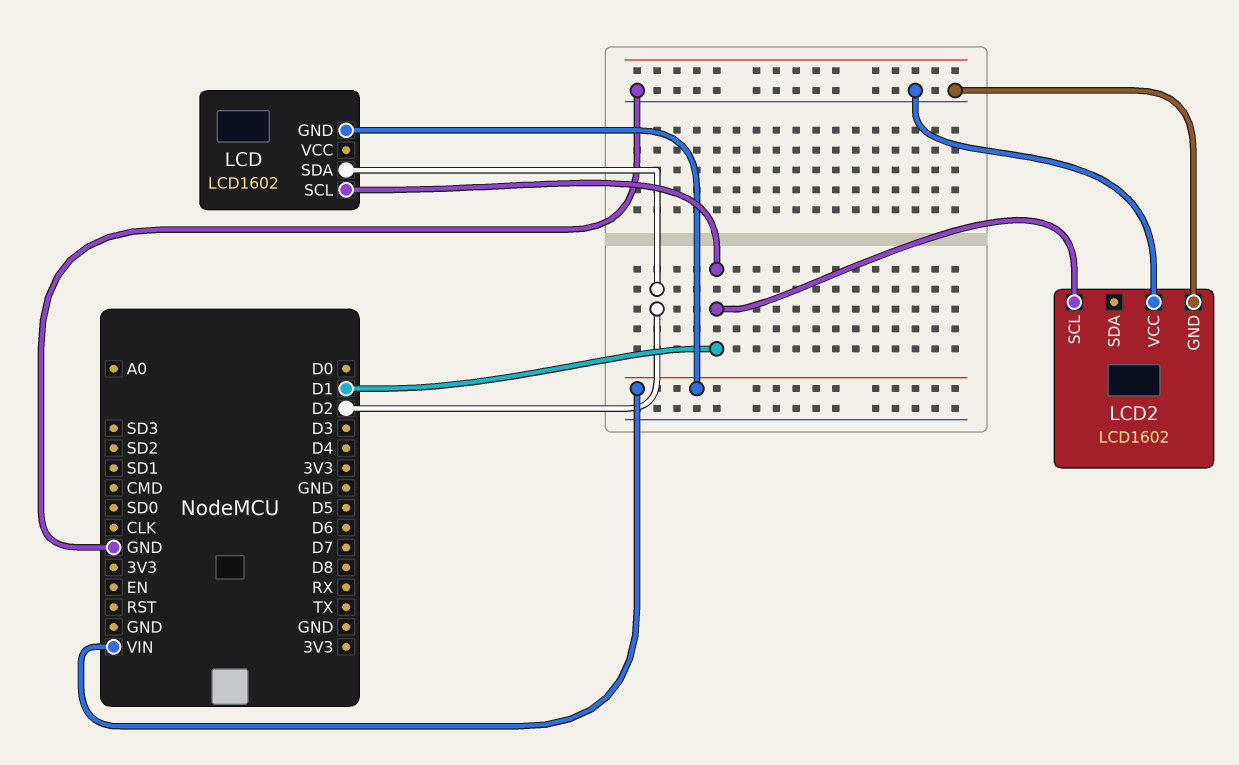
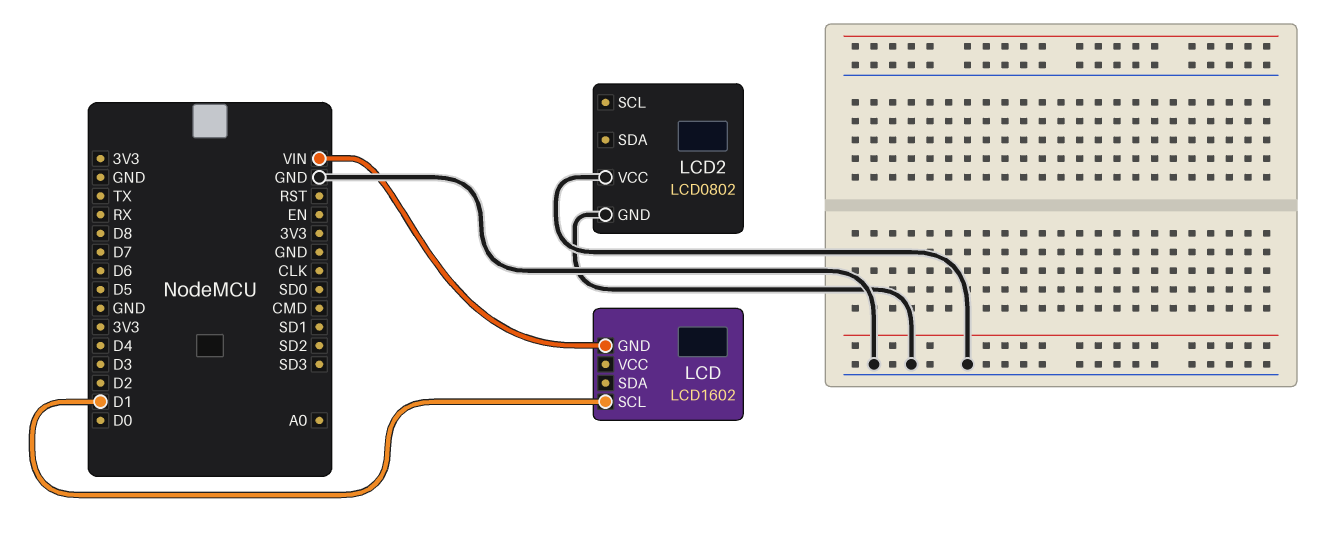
LCD pin SDA: D2 -> none
LCD2: LCD1602 -> LCD0802
LCD2 pin SCL: D1 -> none

